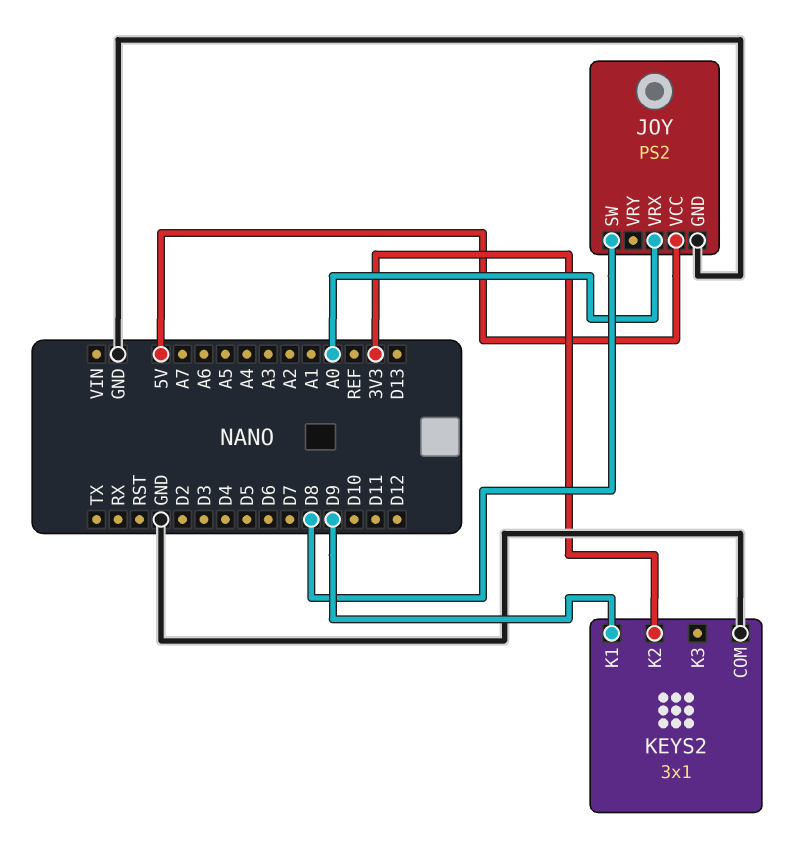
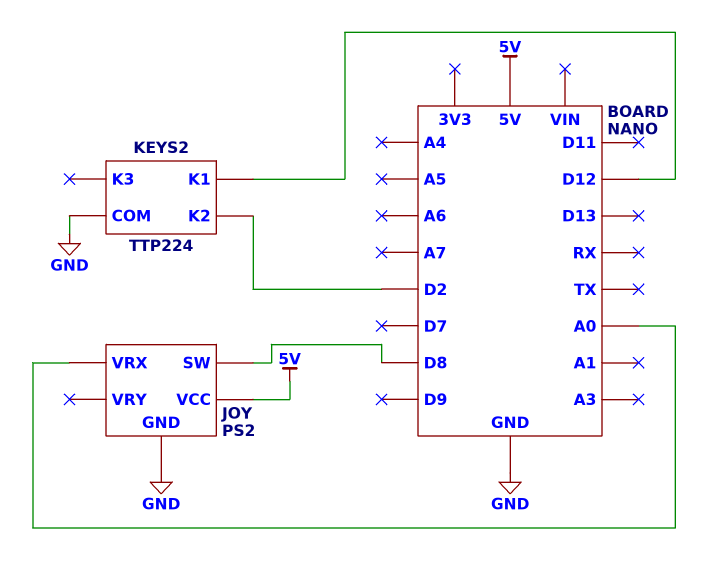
KEYS2: 3x1 -> TTP224
KEYS2 pin K1: D9 -> D12
KEYS2 pin K2: 3V3 -> D2

